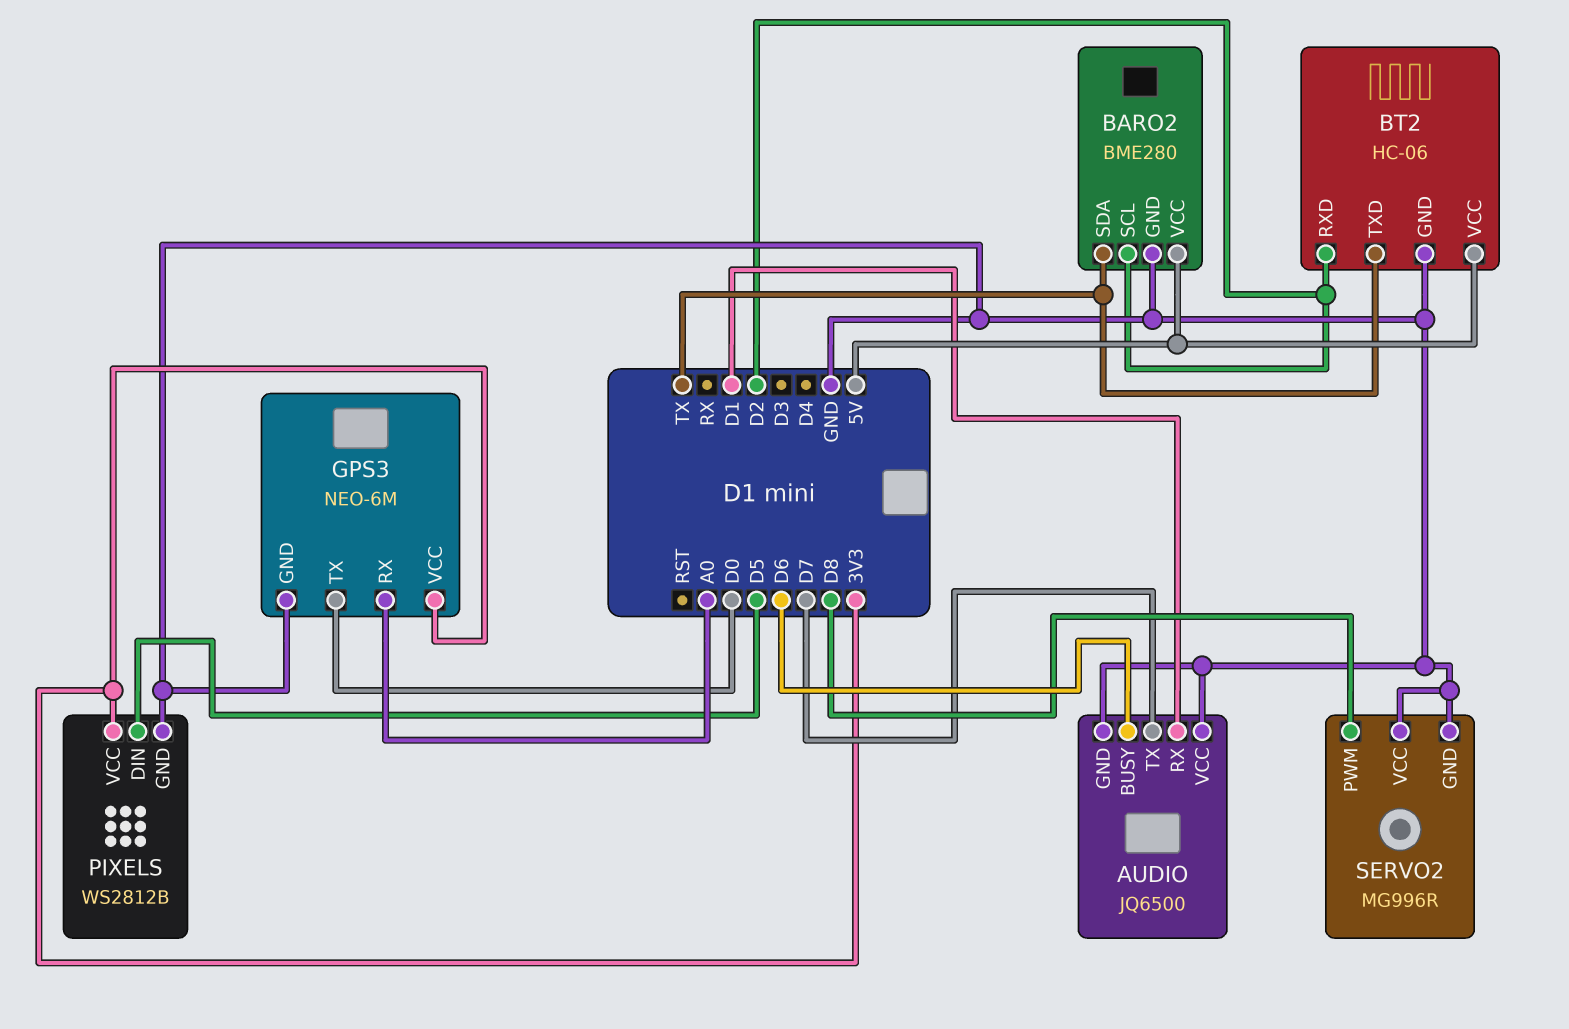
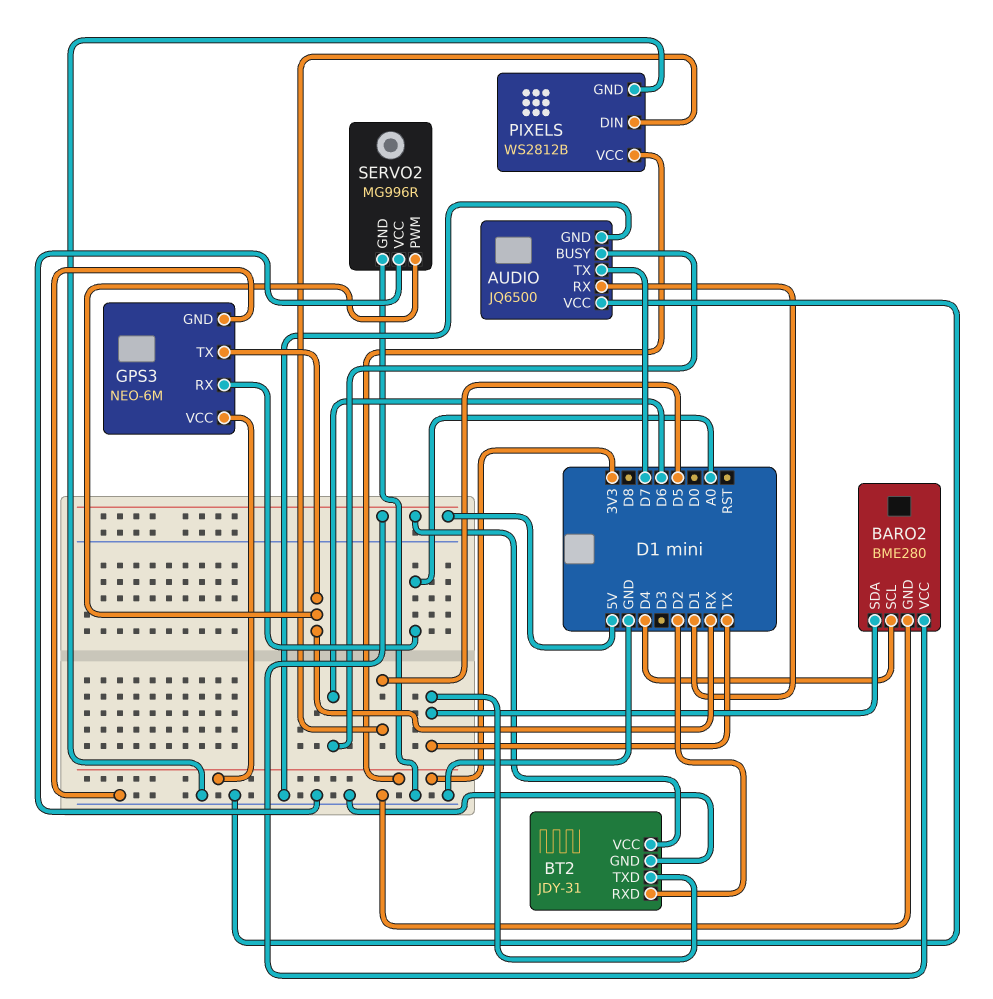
BARO2 pin SCL: D2 -> D4
BT2: HC-06 -> JDY-31
GPS3 pin TX: D0 -> RX
SERVO2 pin PWM: D8 -> RX

